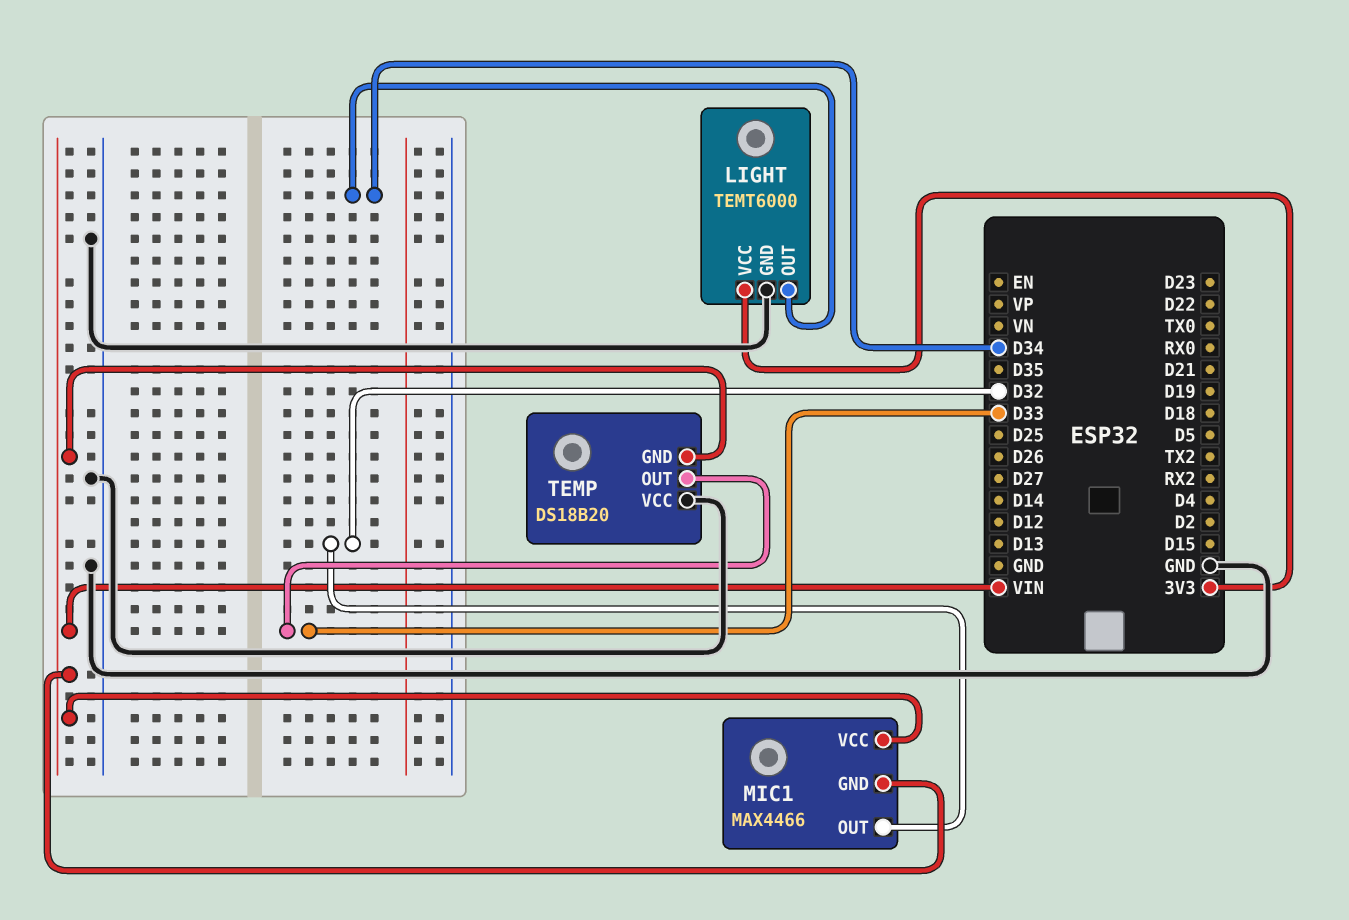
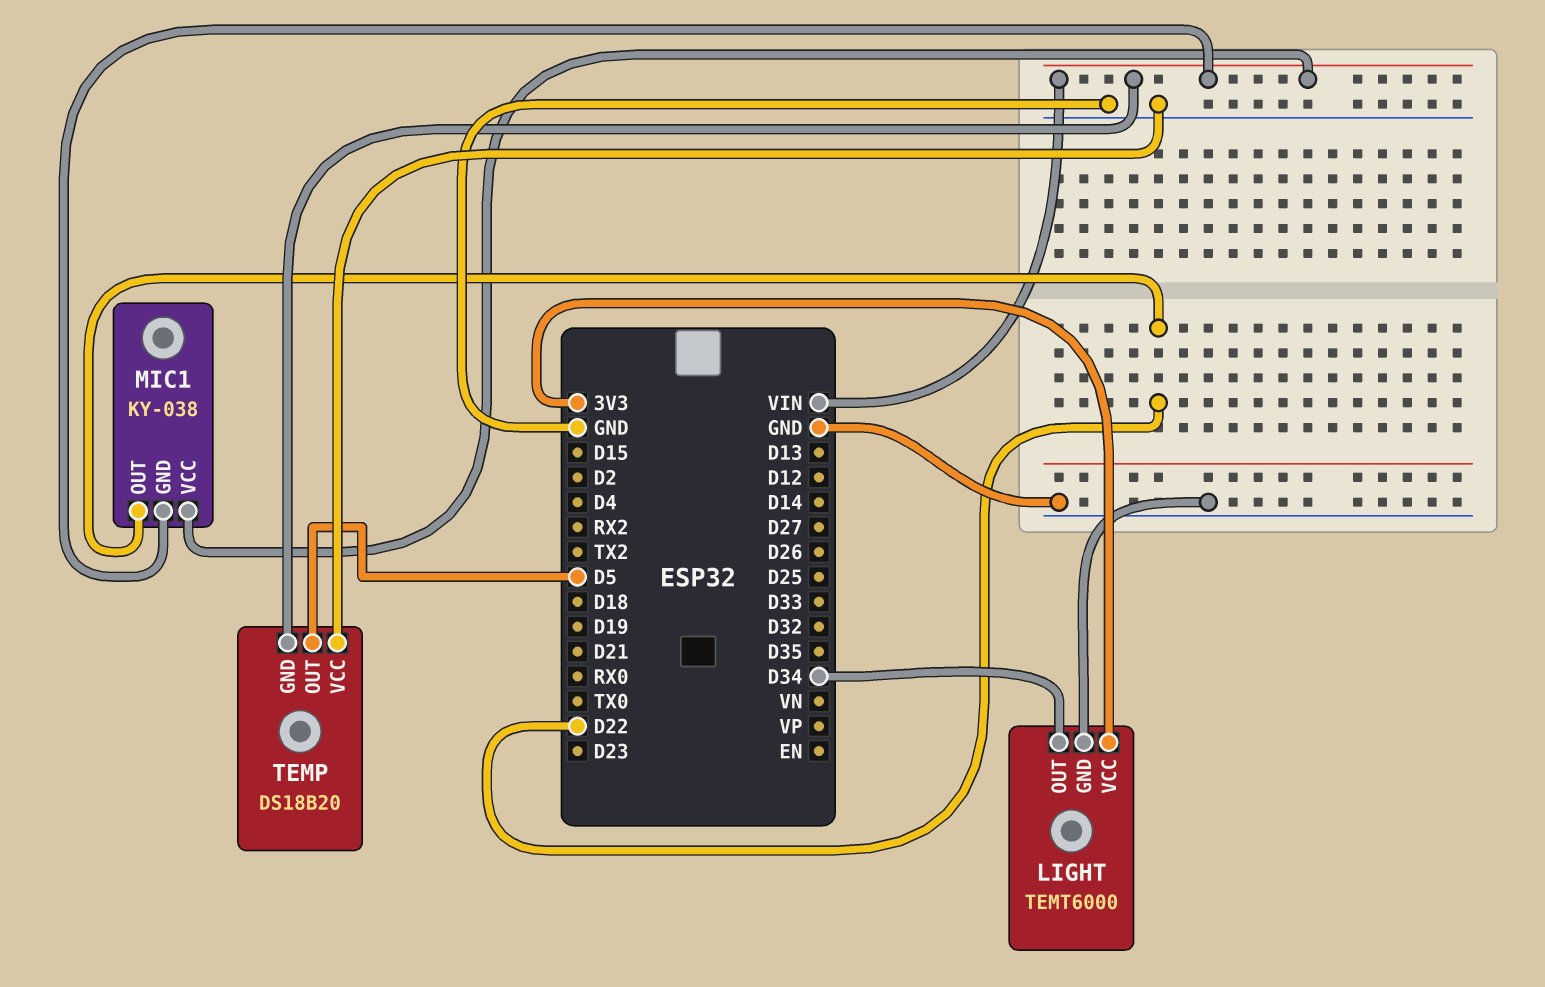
MIC1: MAX4466 -> KY-038
MIC1 pin OUT: D32 -> D22
TEMP pin OUT: D33 -> D5

